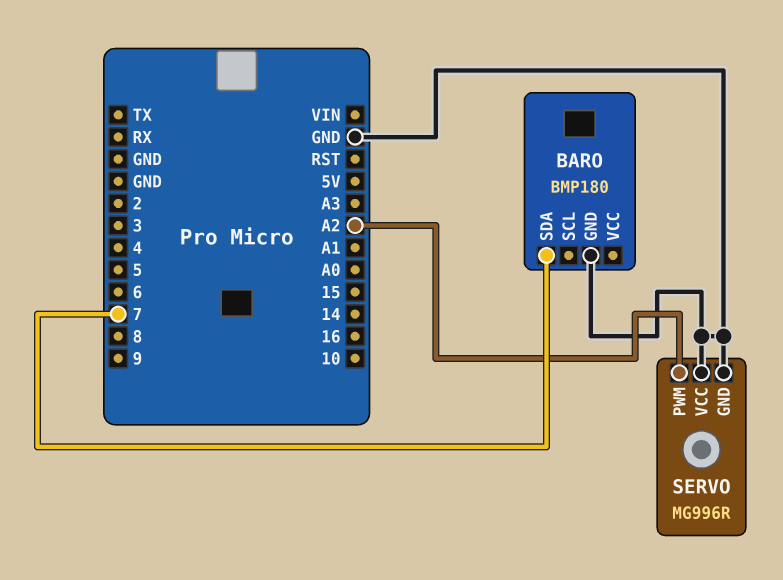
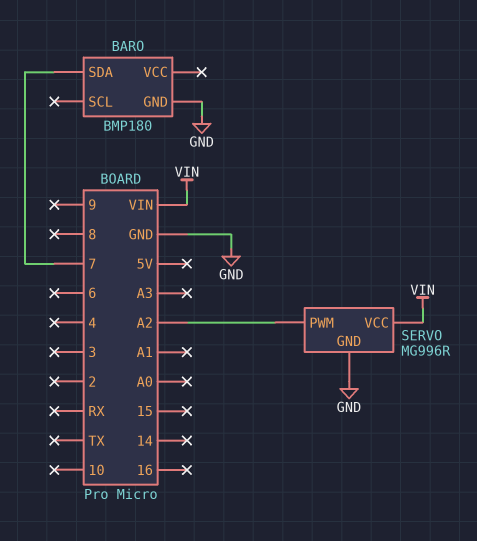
SERVO pin VCC: GND -> VIN

